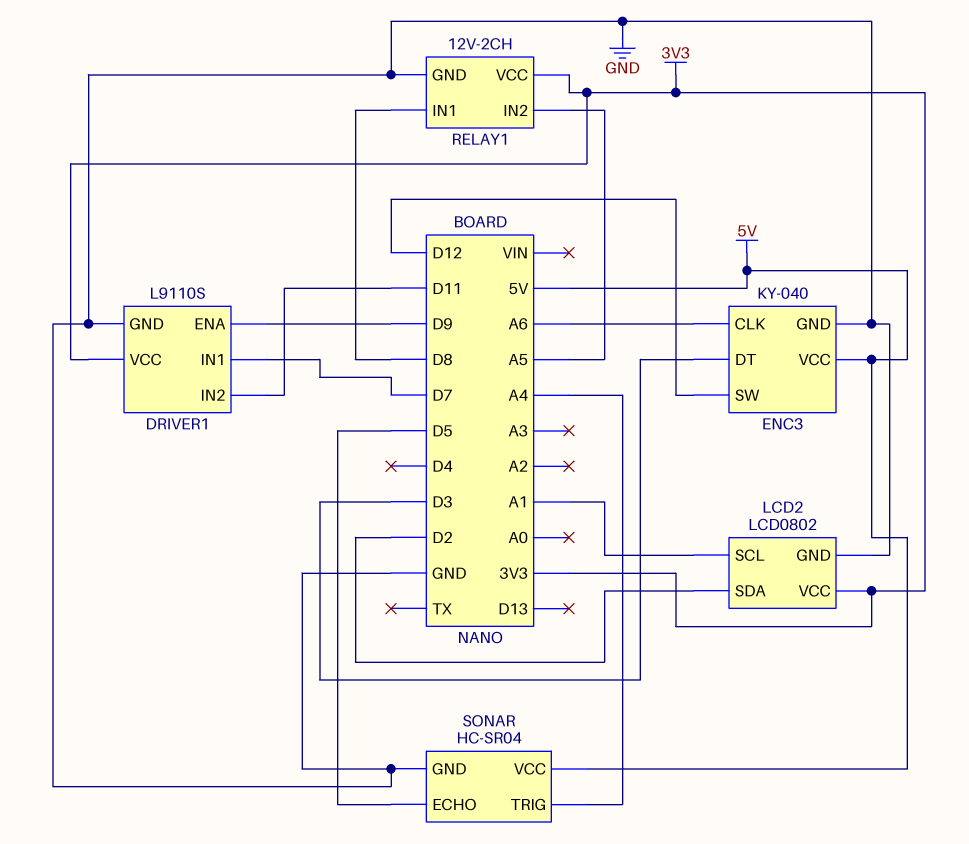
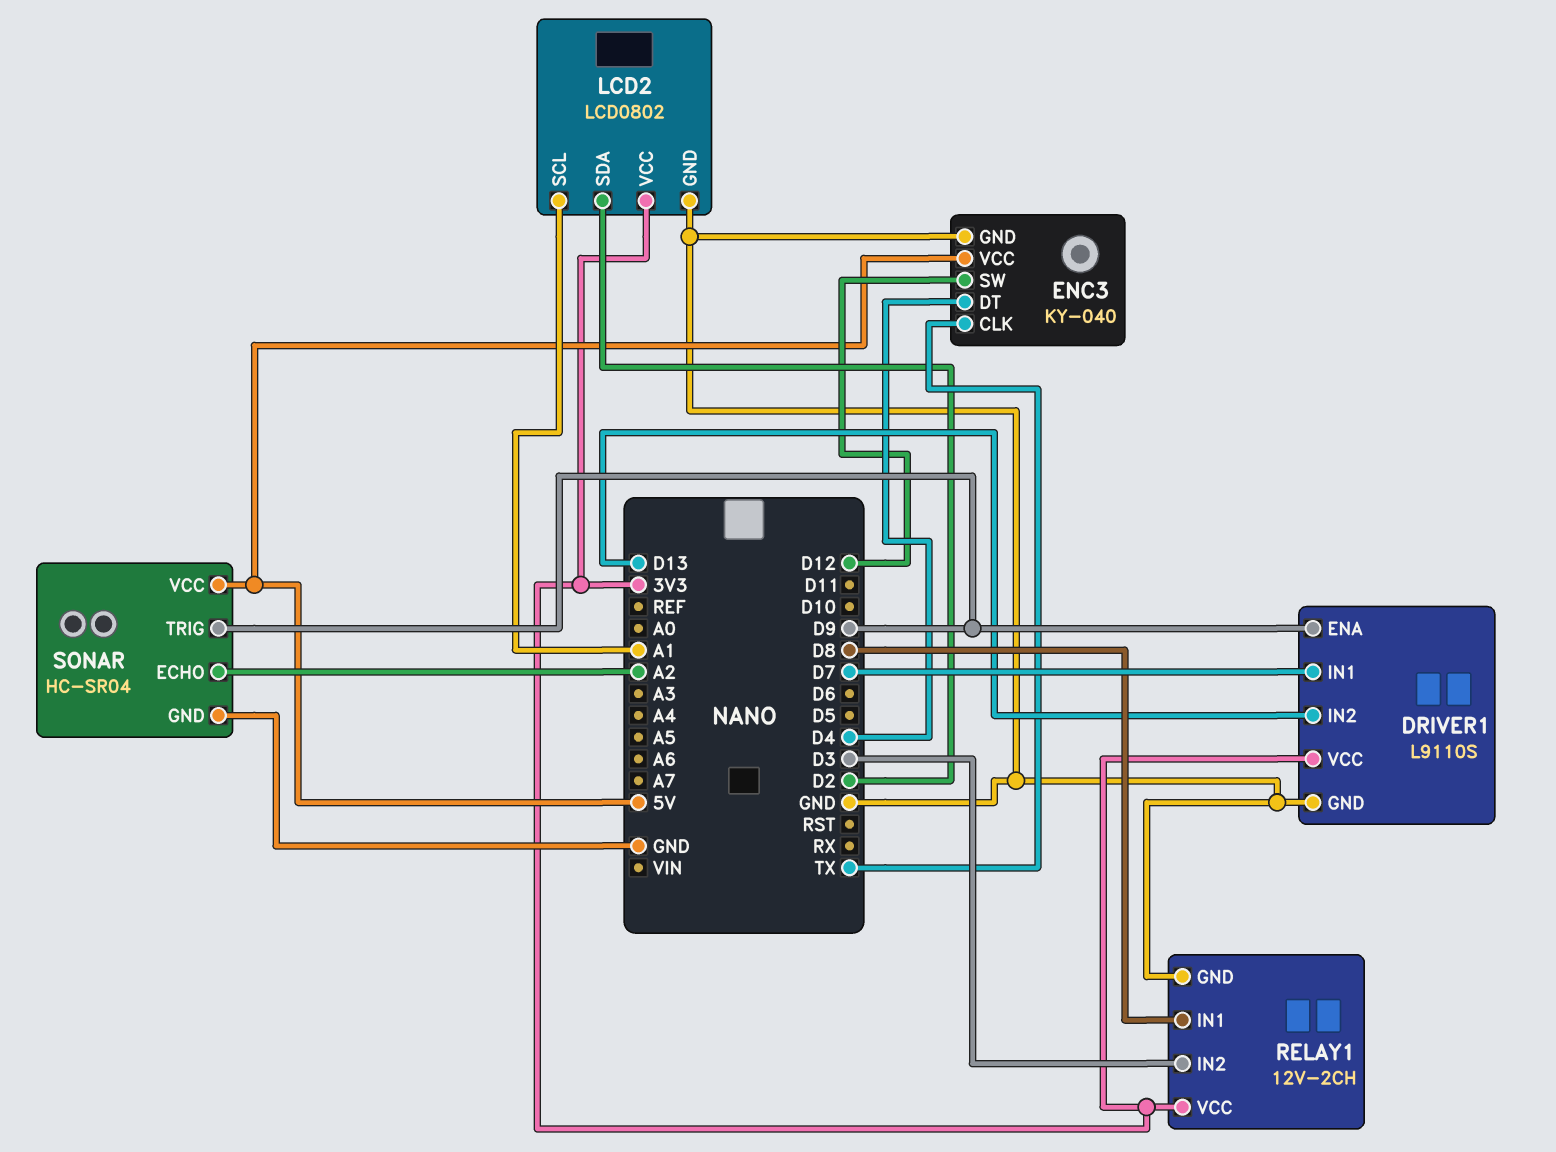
DRIVER1 pin IN2: D11 -> D13
ENC3 pin CLK: A6 -> TX
ENC3 pin DT: D3 -> D4
RELAY1 pin IN2: A5 -> D3
SONAR pin ECHO: D5 -> A2
SONAR pin TRIG: A4 -> D9

